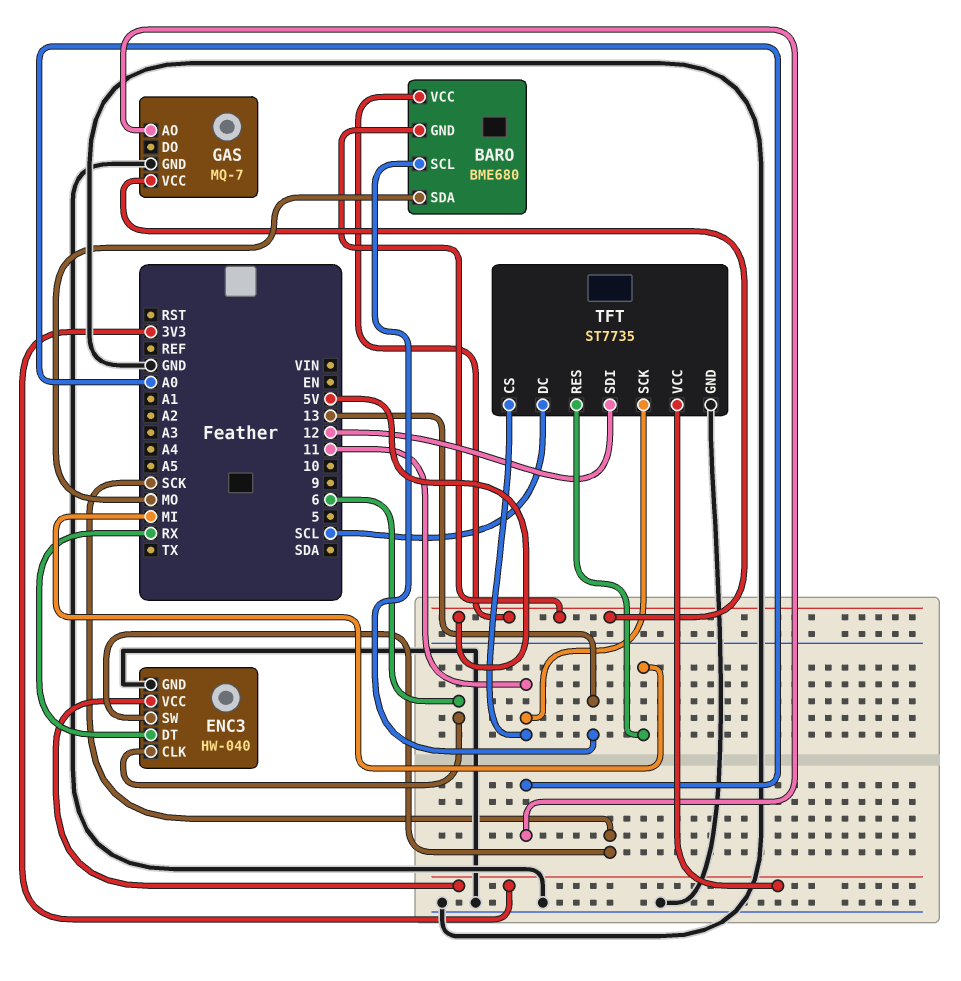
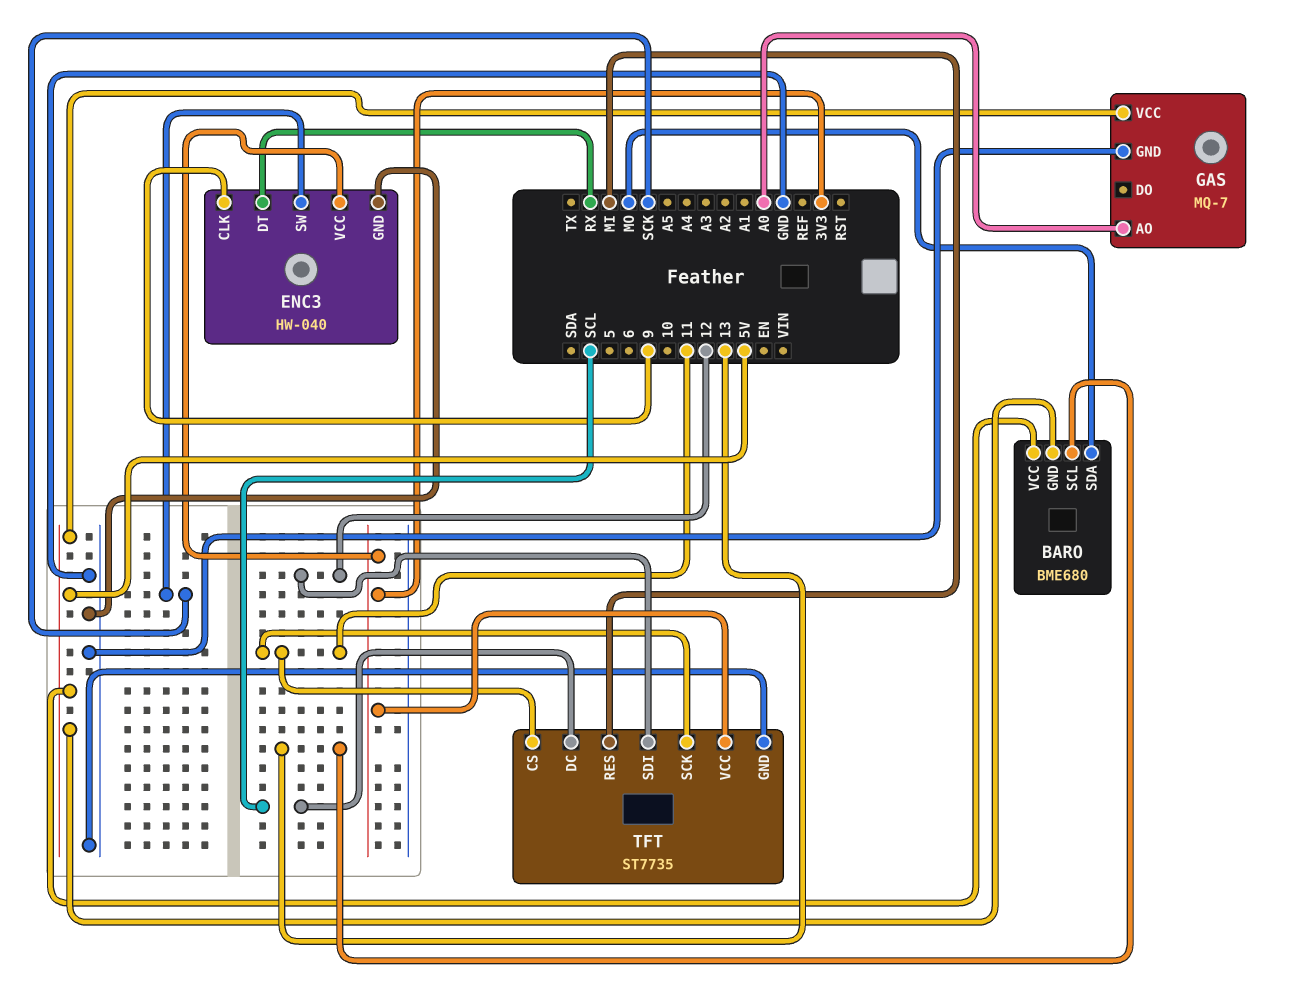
ENC3 pin CLK: 6 -> 9

